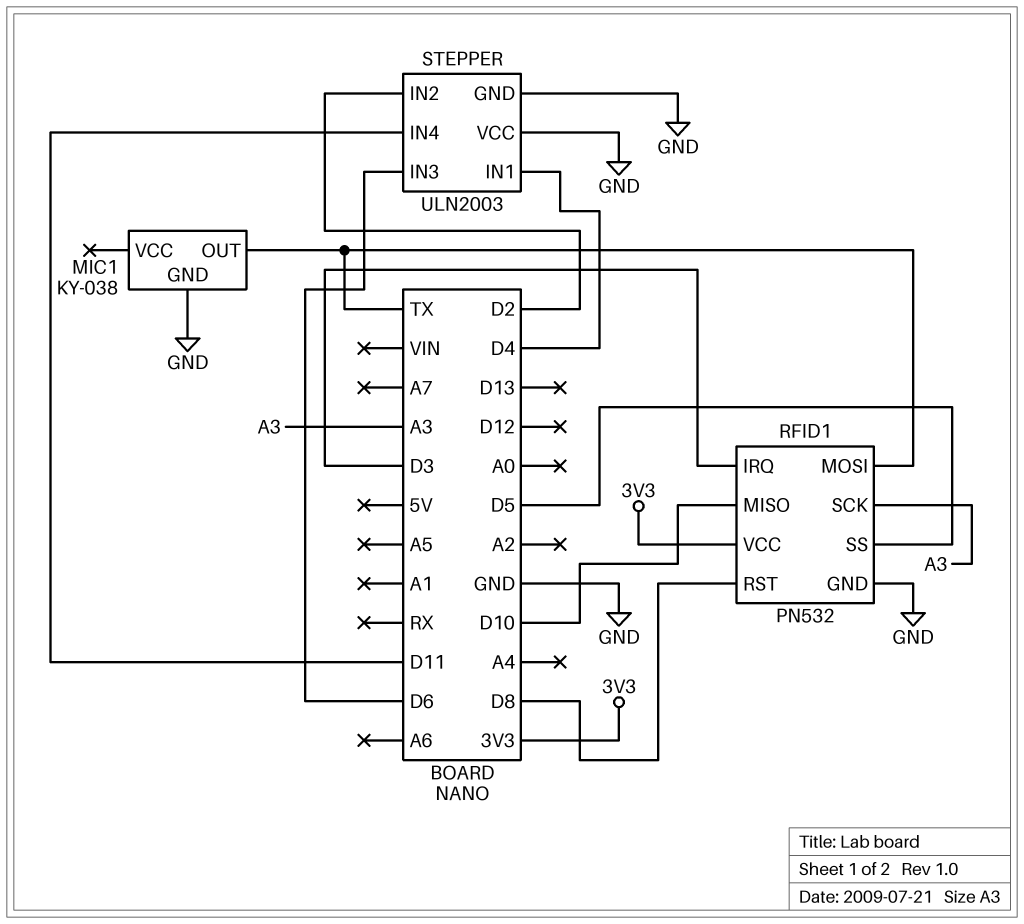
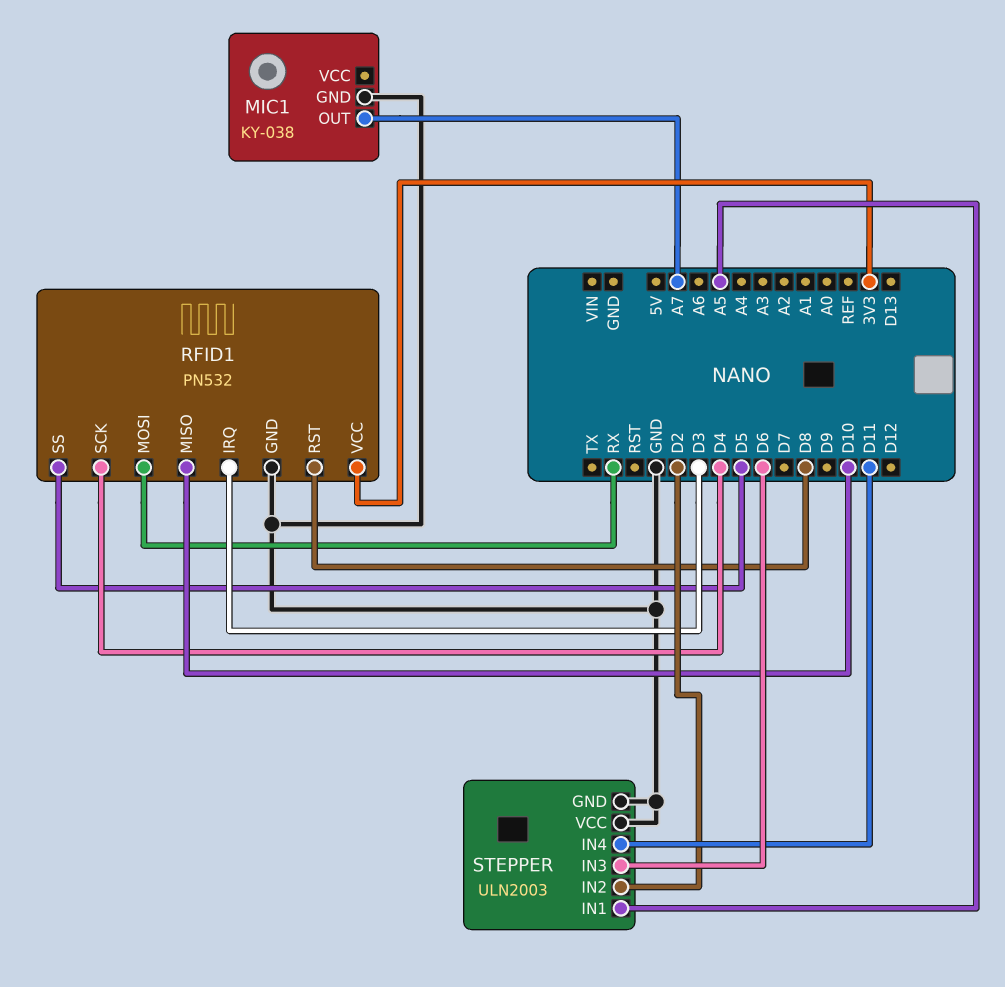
MIC1 pin OUT: TX -> A7
RFID1 pin MOSI: TX -> RX
RFID1 pin SCK: A3 -> D4
STEPPER pin IN1: D4 -> A5

